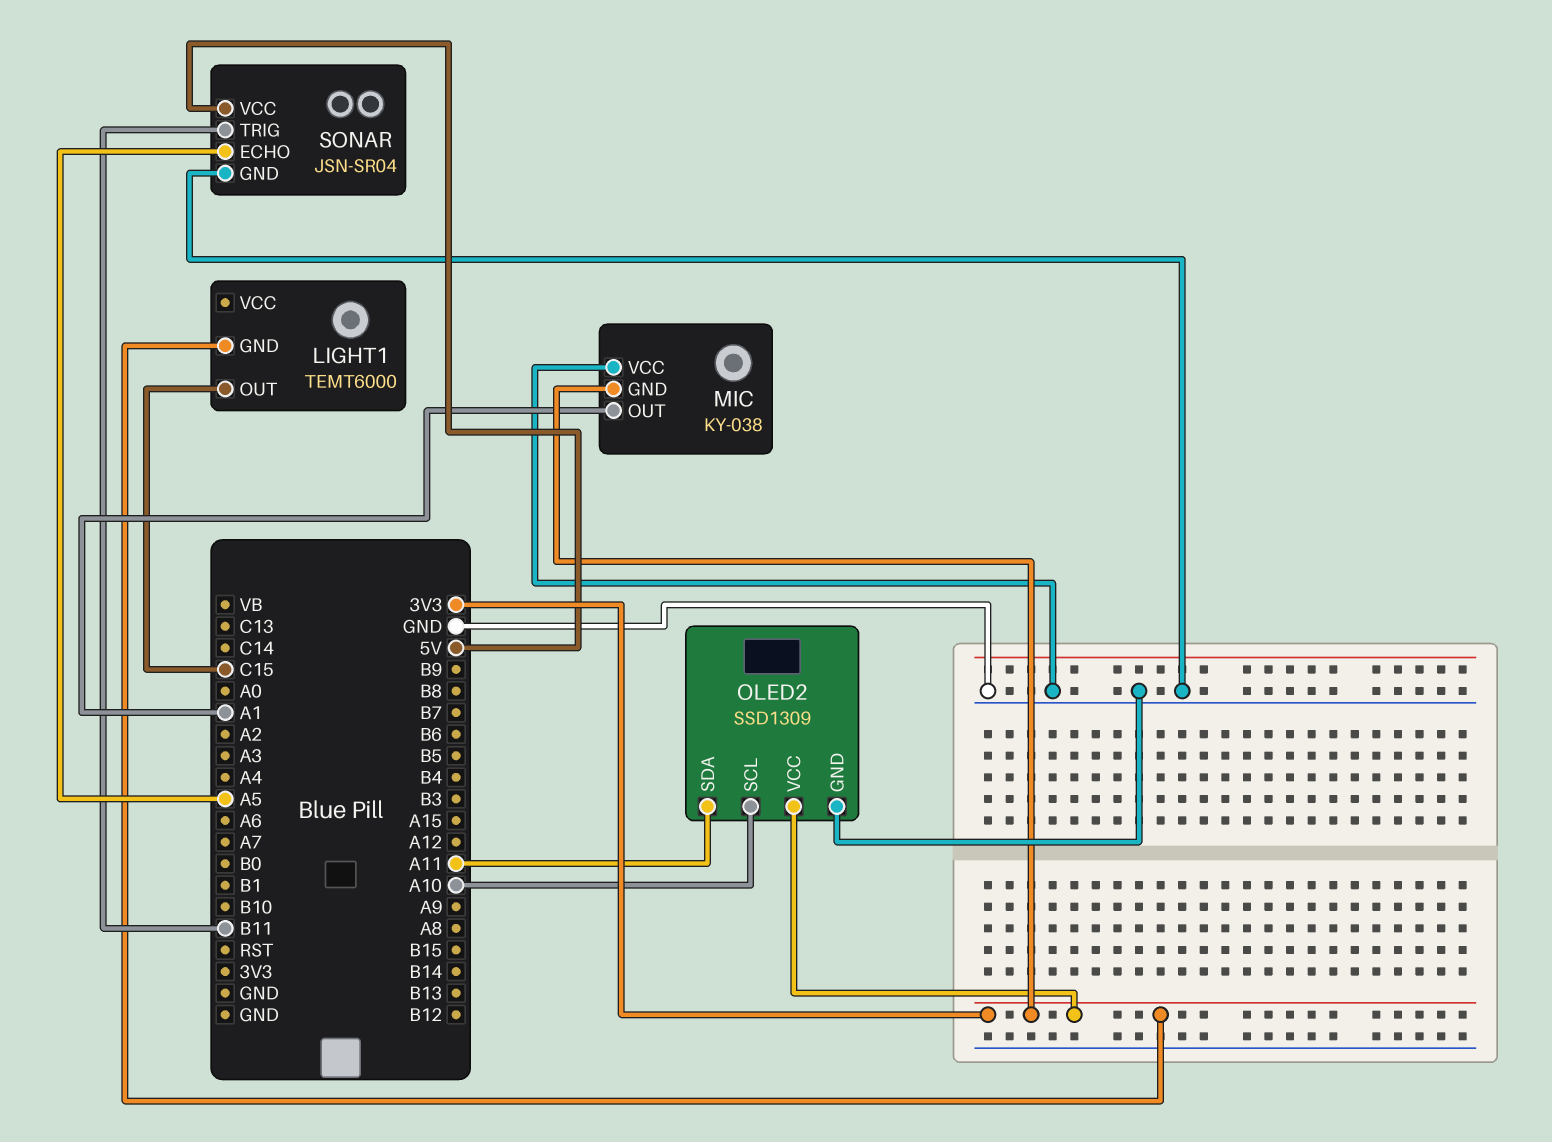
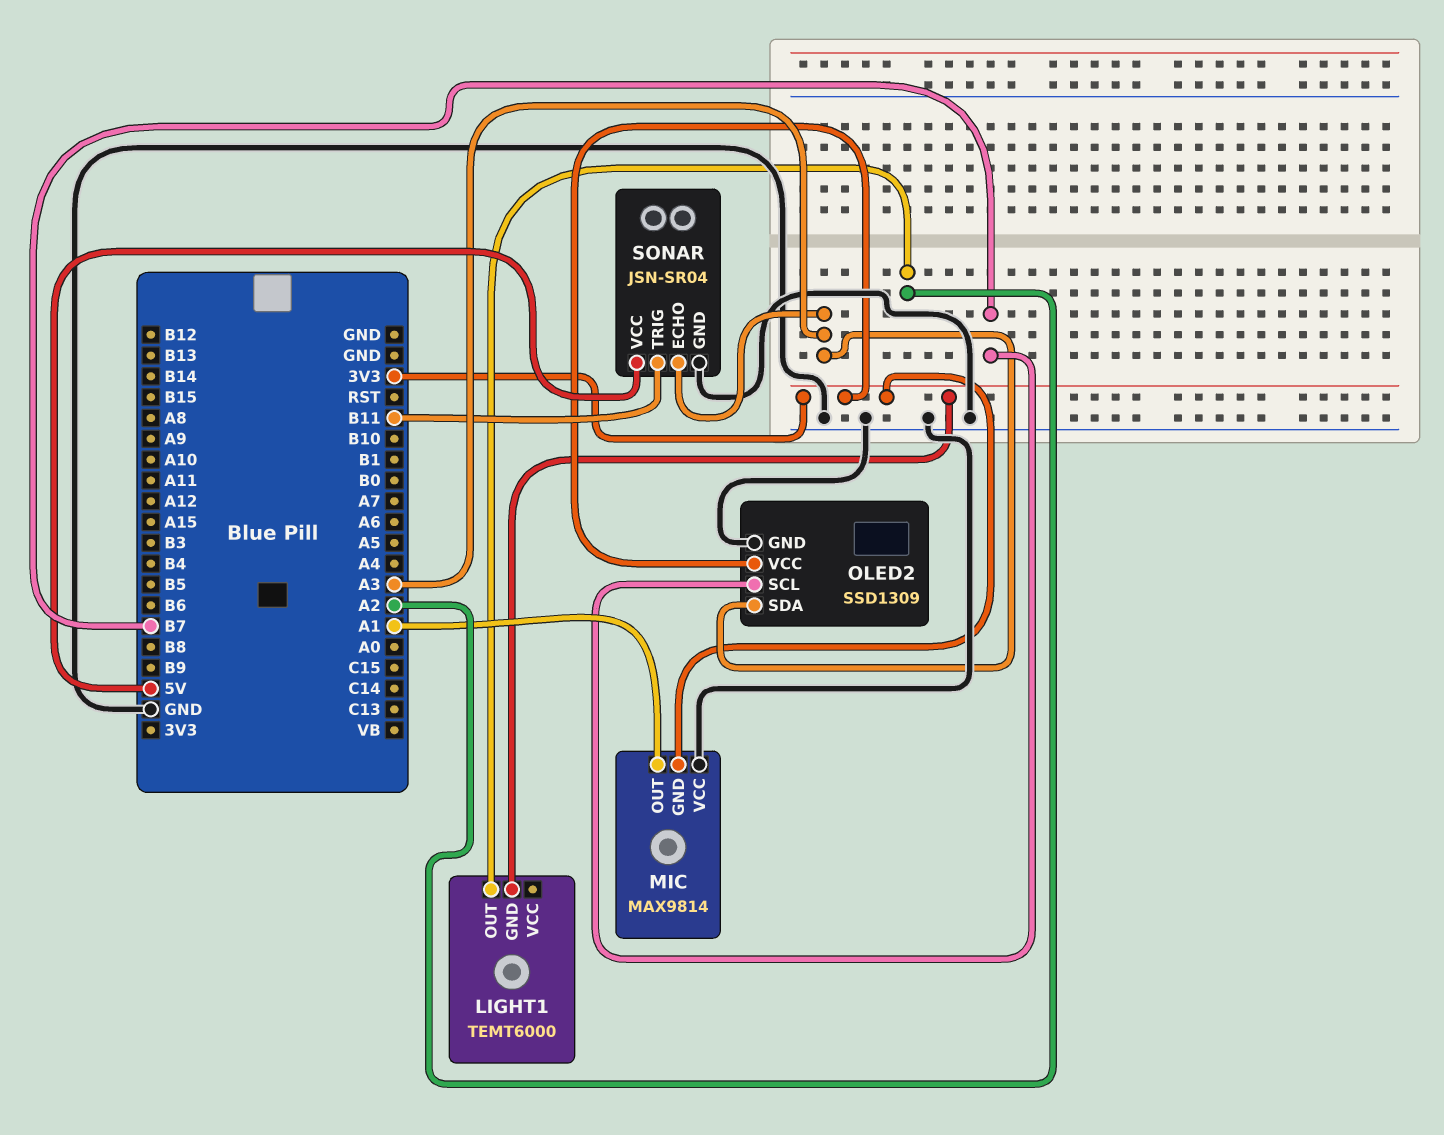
LIGHT1 pin OUT: C15 -> A2
MIC: KY-038 -> MAX9814
OLED2 pin SCL: A10 -> B7
OLED2 pin SDA: A11 -> A3
SONAR pin ECHO: A5 -> A3

